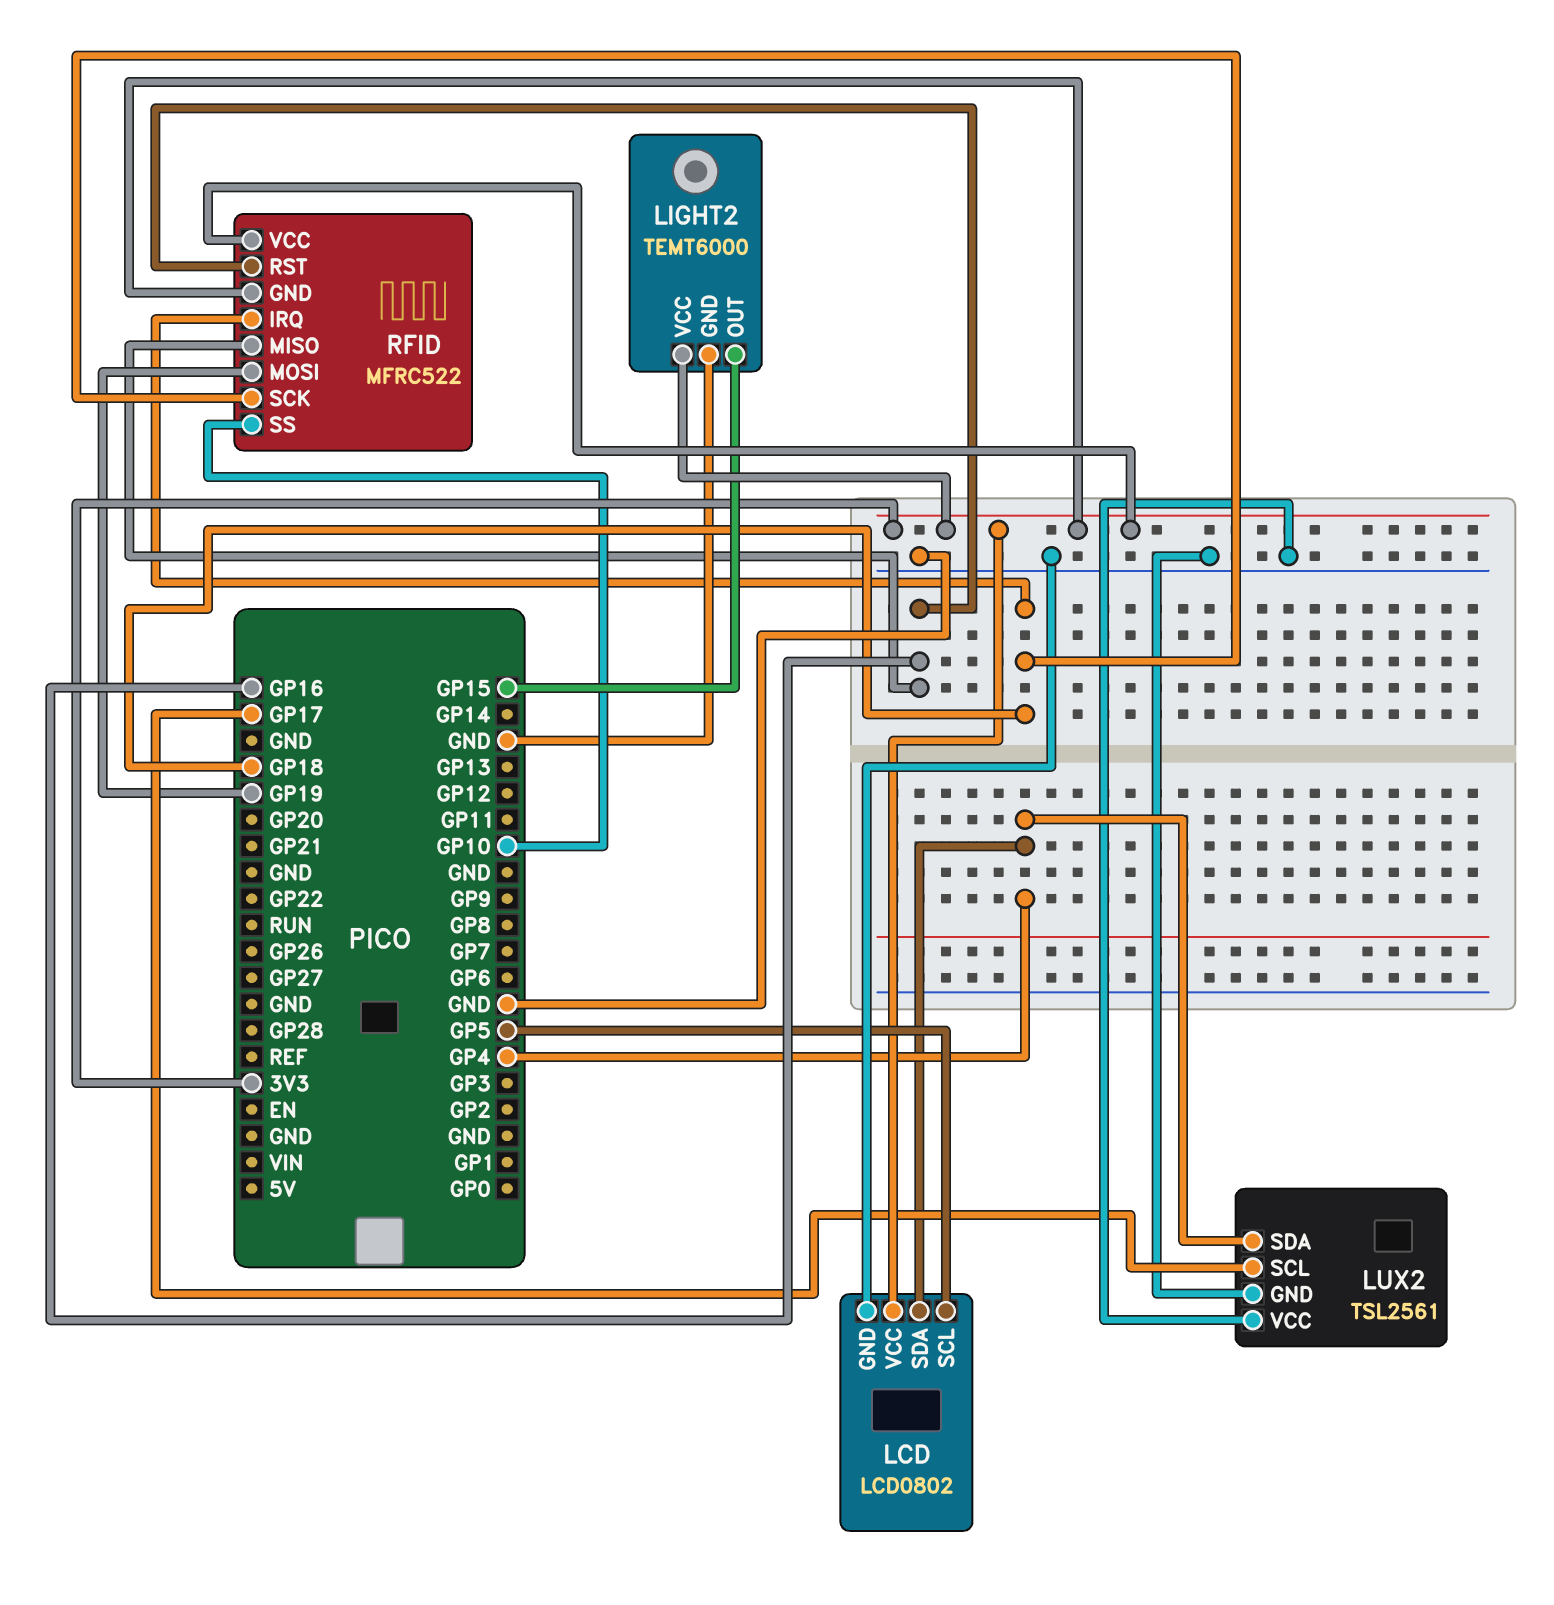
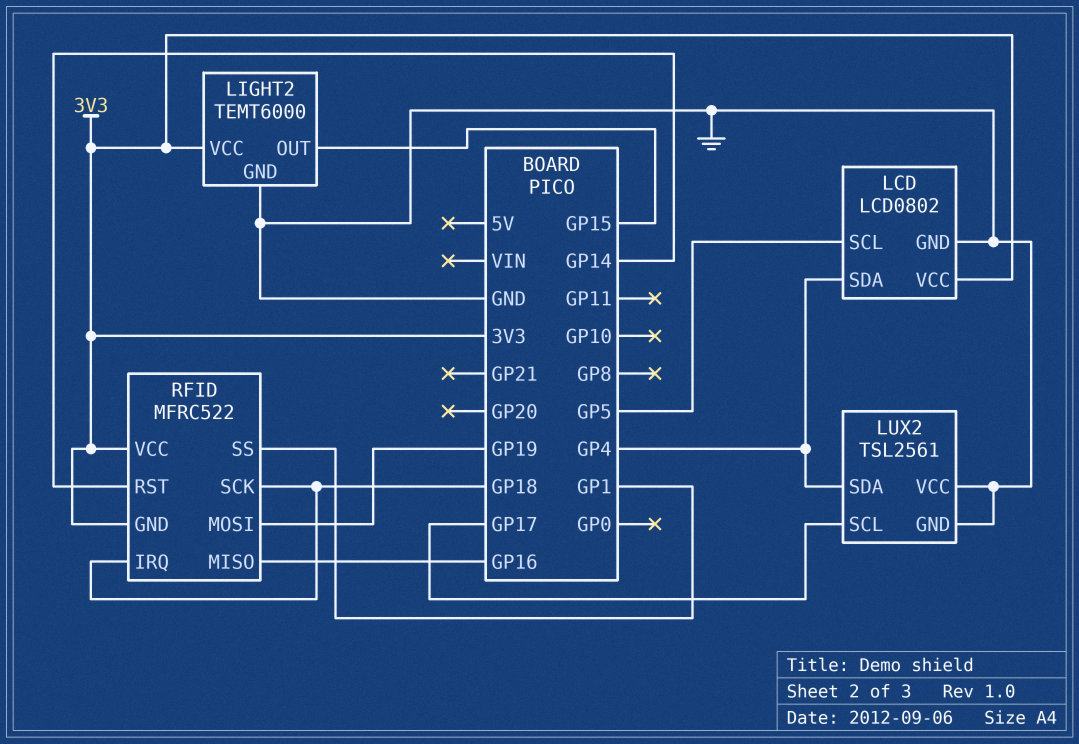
RFID pin RST: GP16 -> GP14
RFID pin SS: GP10 -> GP1

